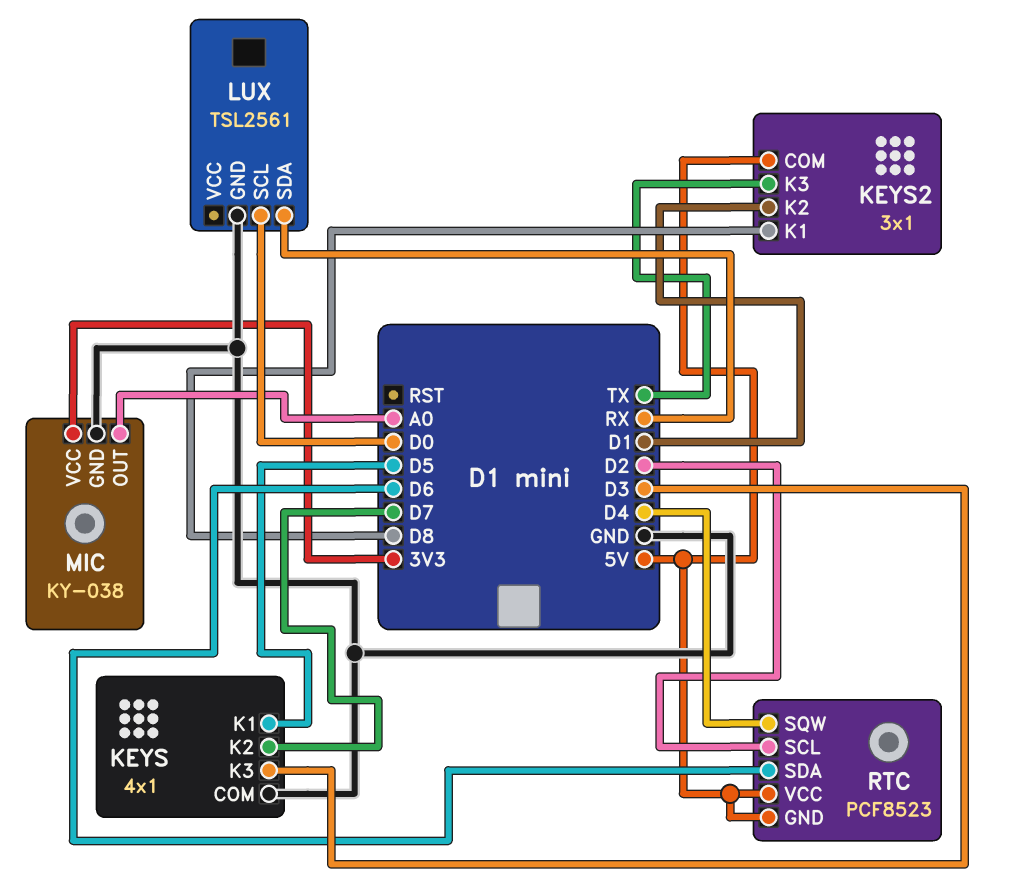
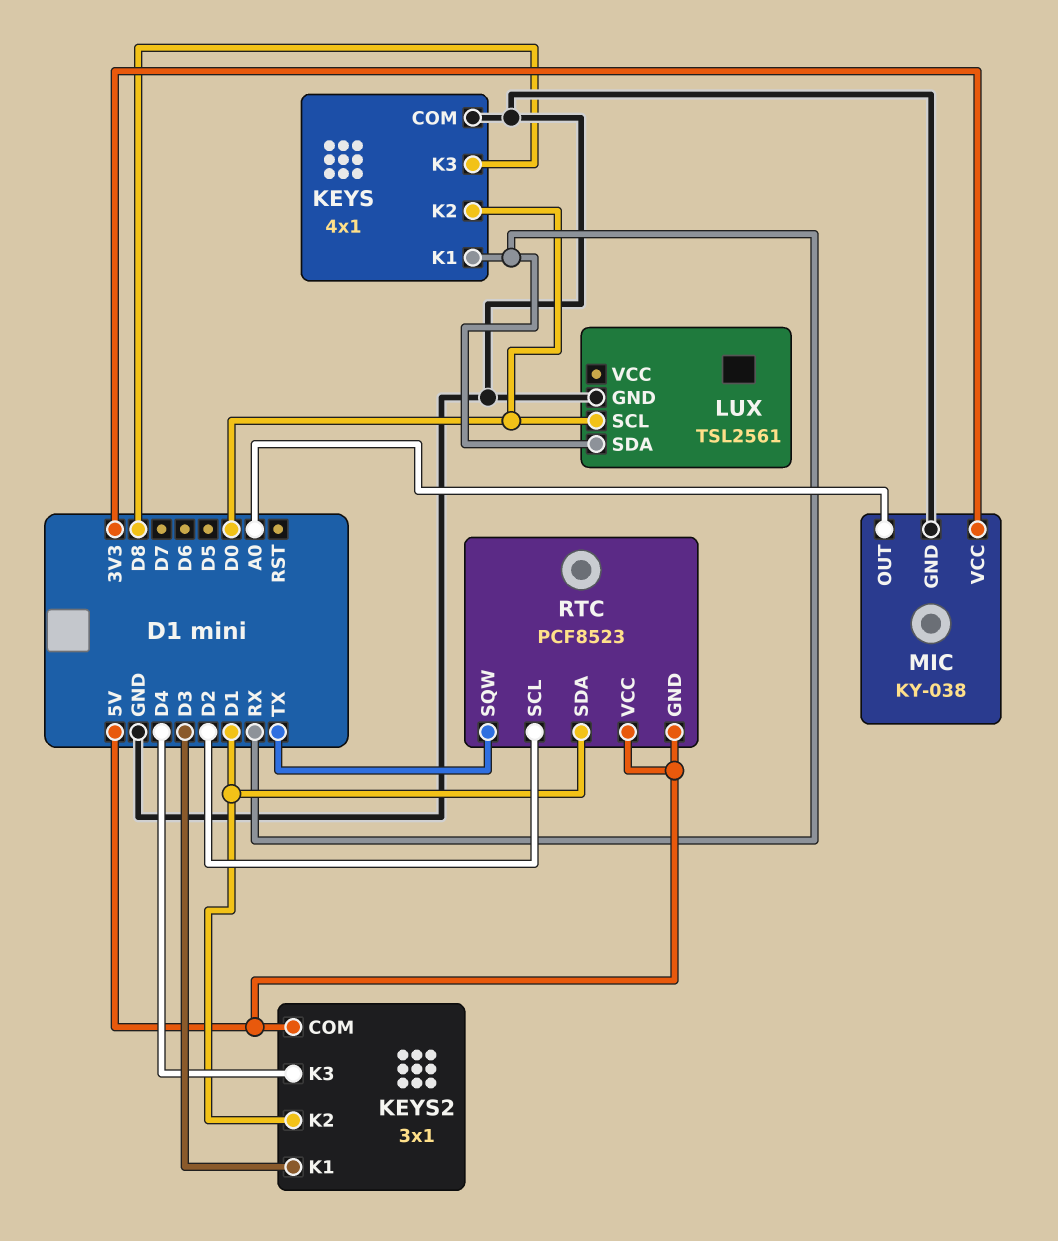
KEYS pin K1: D5 -> RX
KEYS pin K2: D7 -> D0
KEYS pin K3: D3 -> D8
KEYS2 pin K1: D8 -> D3
KEYS2 pin K3: TX -> D4
RTC pin SDA: D6 -> D1
RTC pin SQW: D4 -> TX

